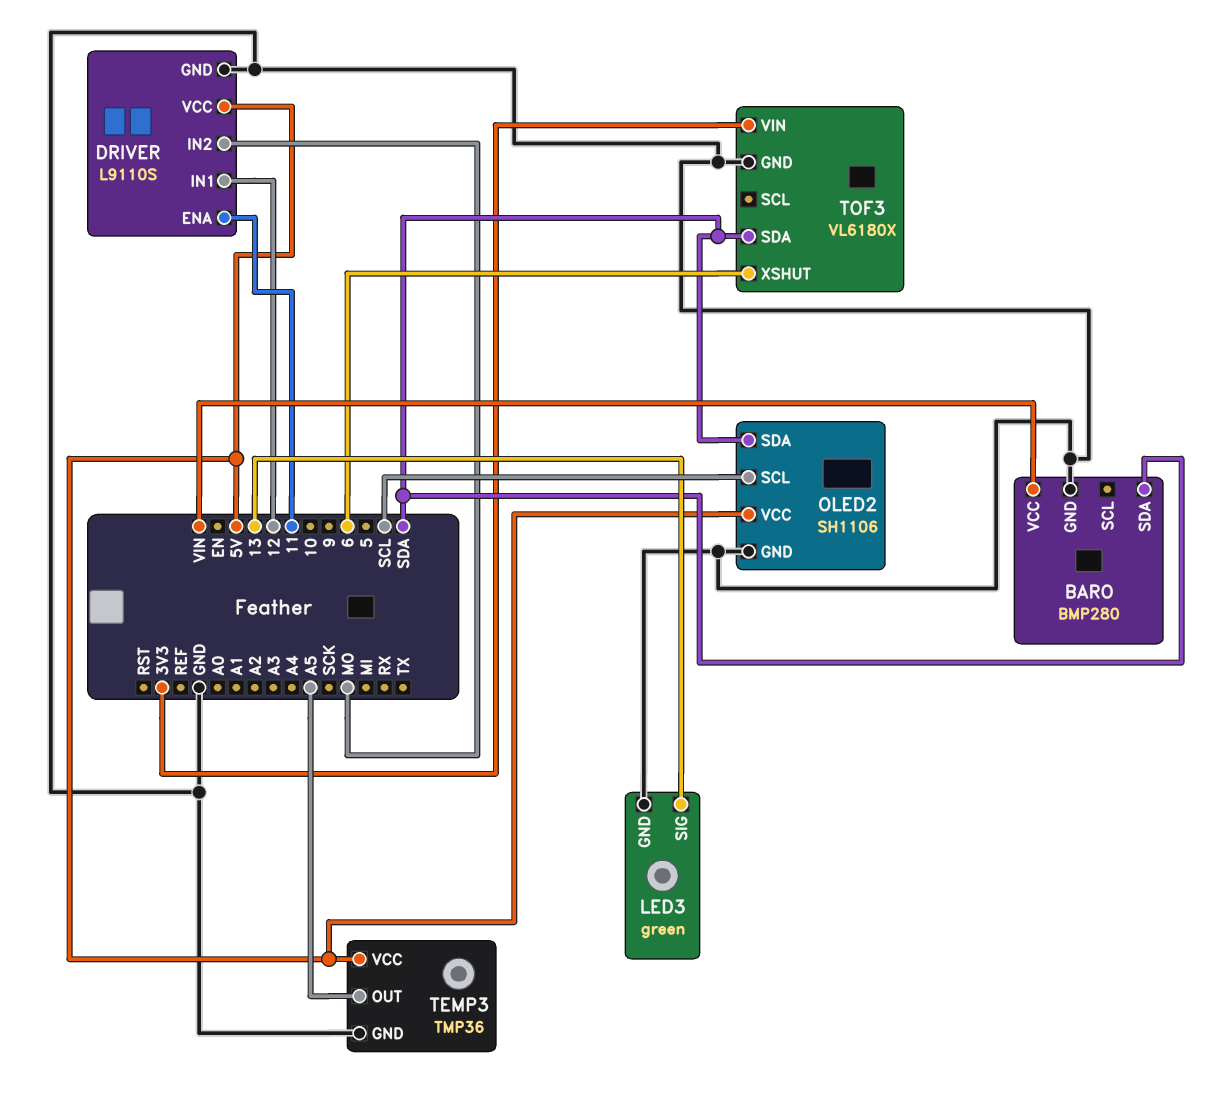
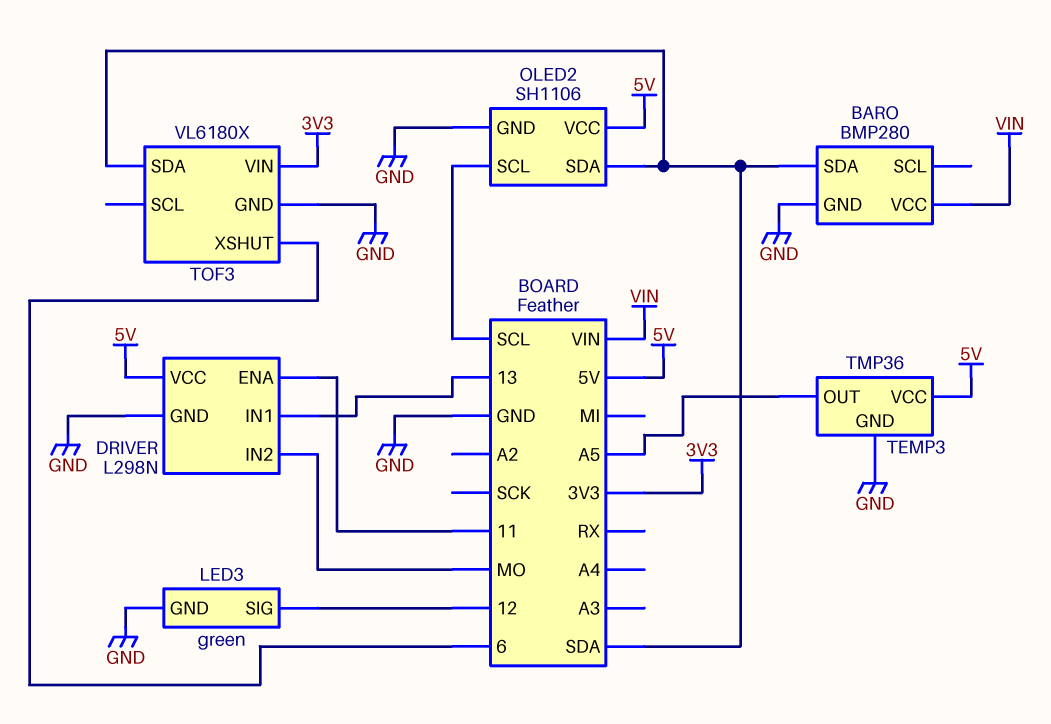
DRIVER: L9110S -> L298N
DRIVER pin IN1: 12 -> 13
LED3 pin SIG: 13 -> 12

